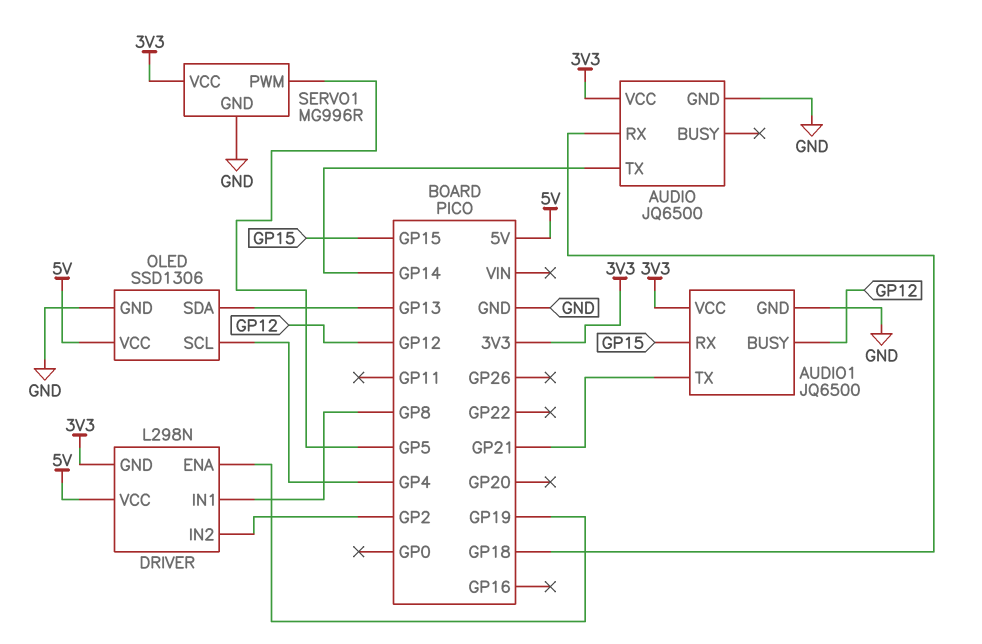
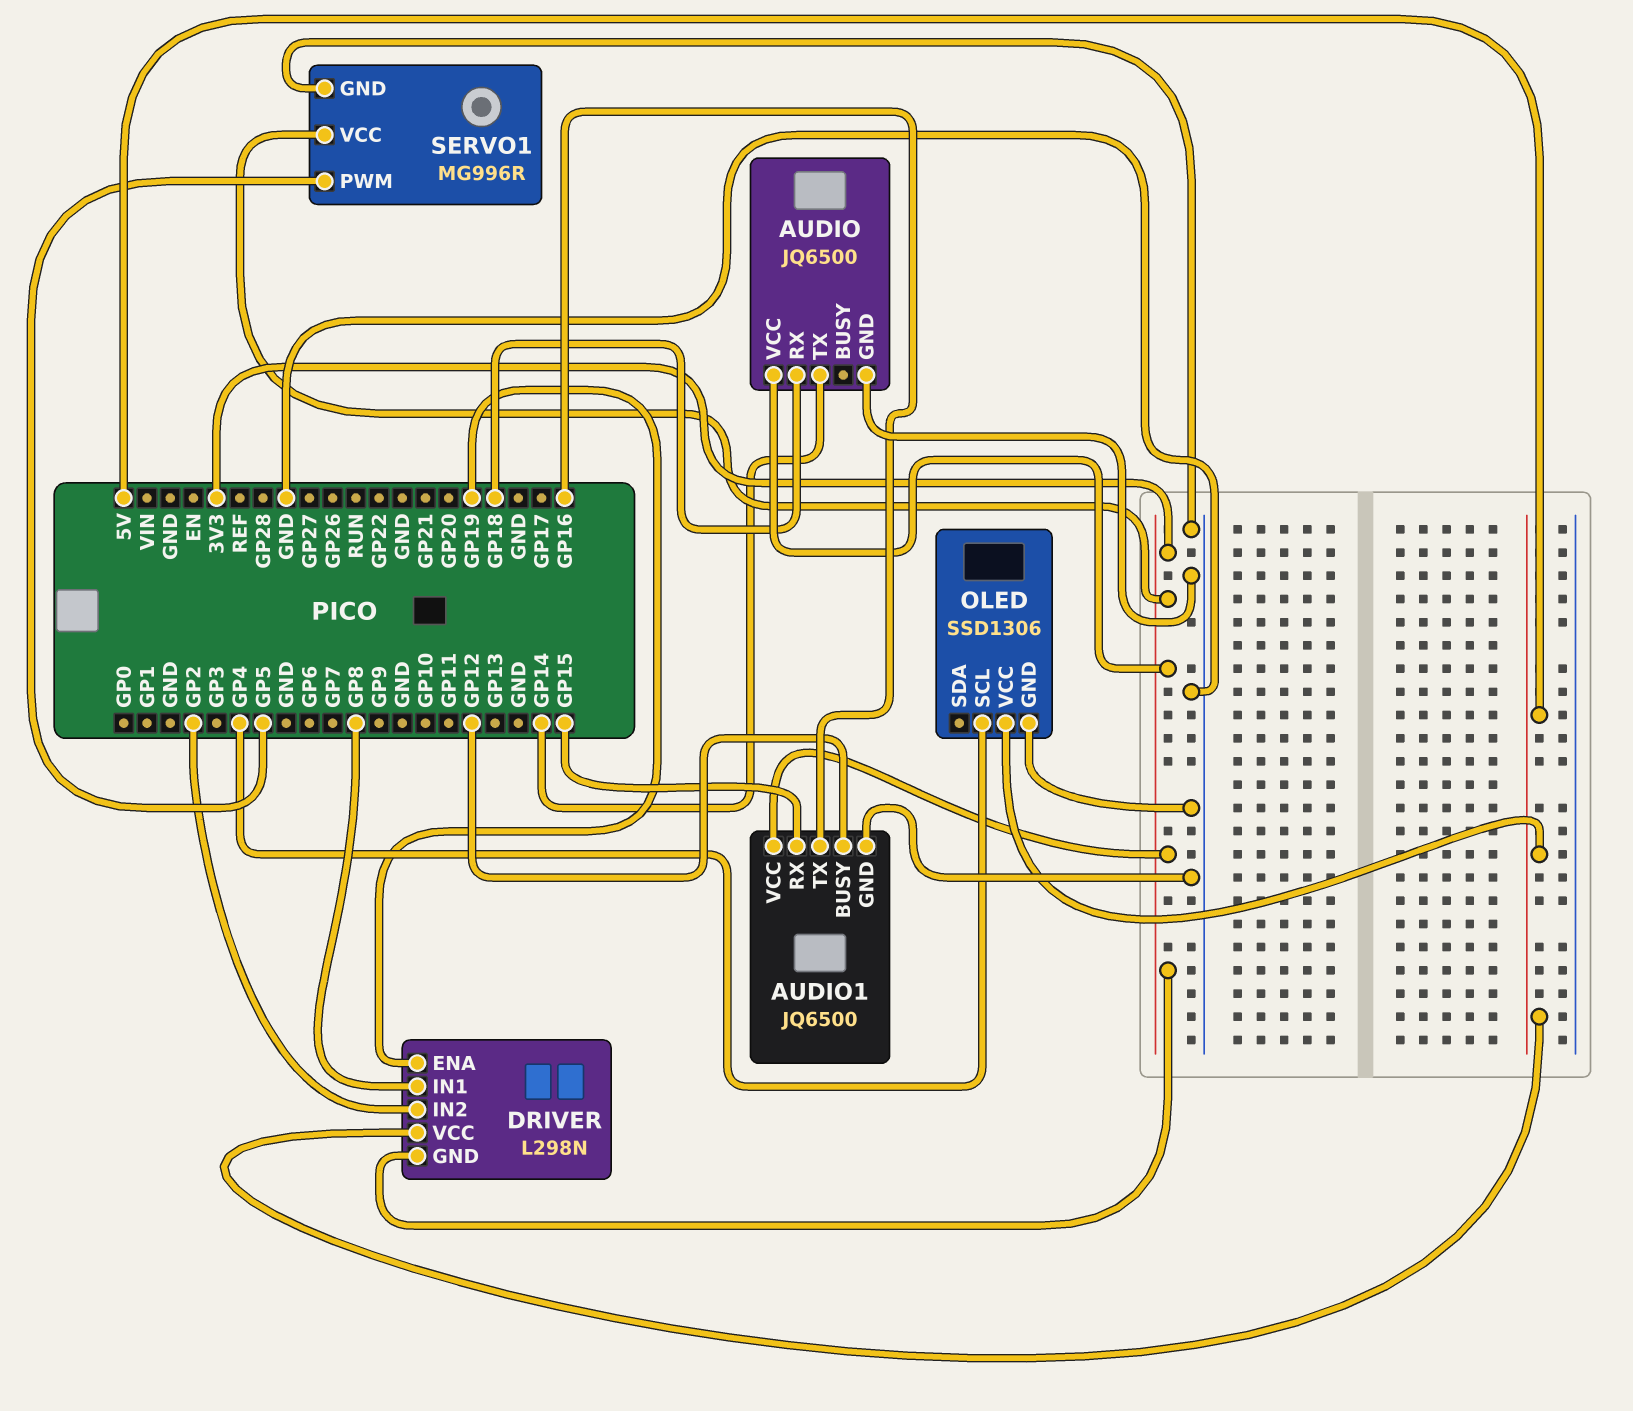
AUDIO1 pin TX: GP21 -> GP16
OLED pin SDA: GP13 -> none

